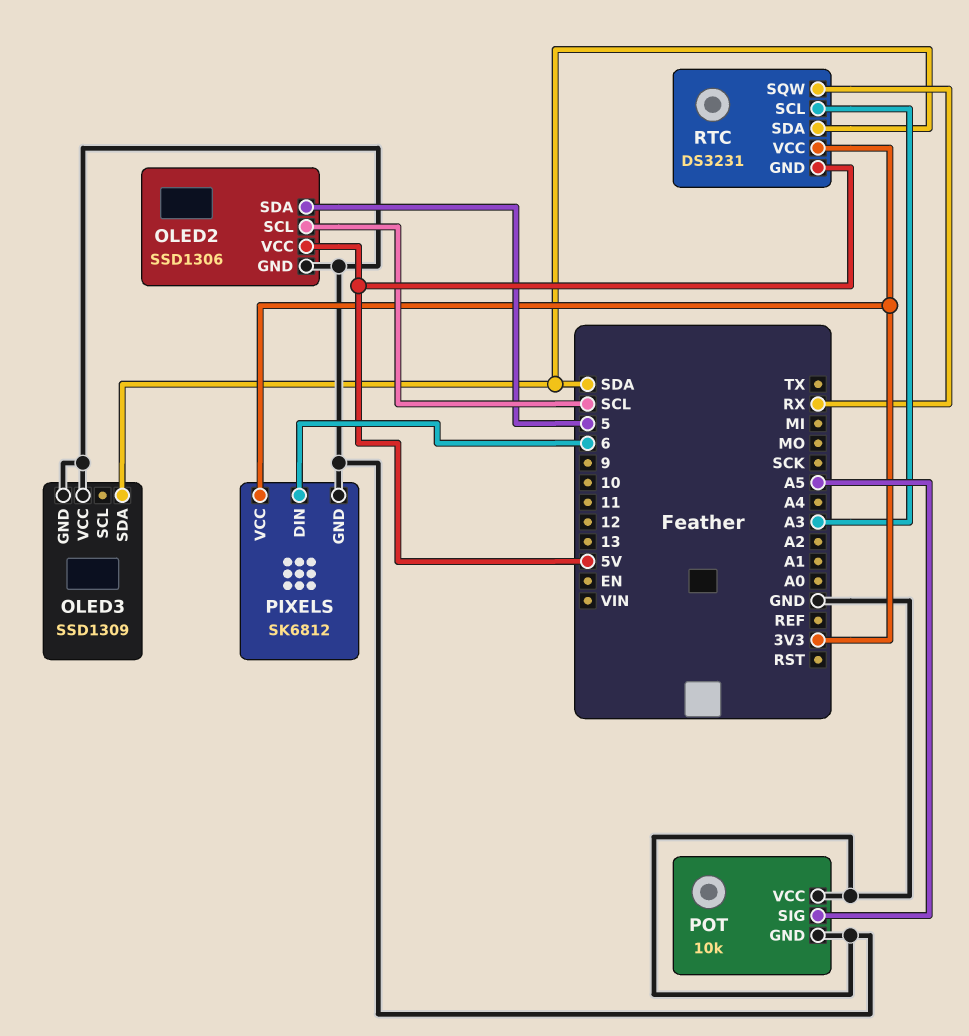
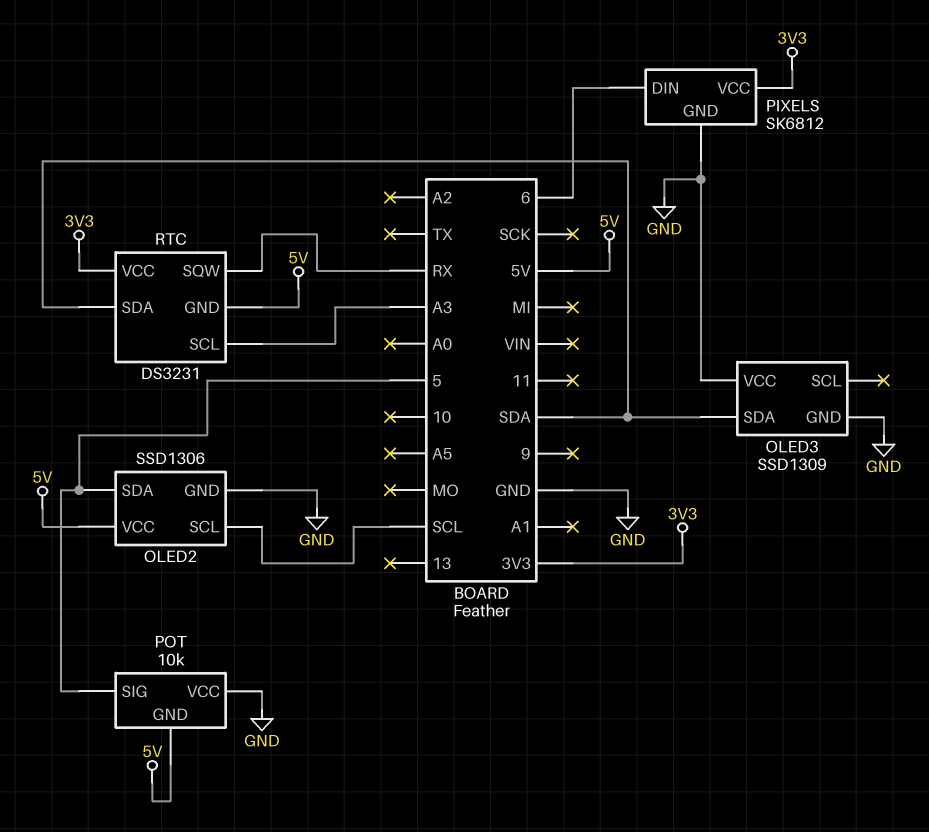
POT pin GND: GND -> 5V
POT pin SIG: A5 -> 5

